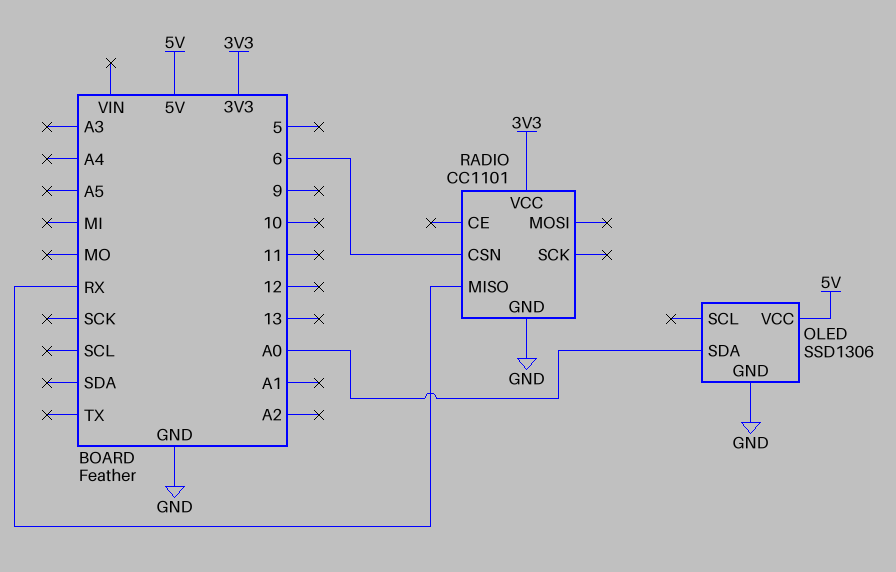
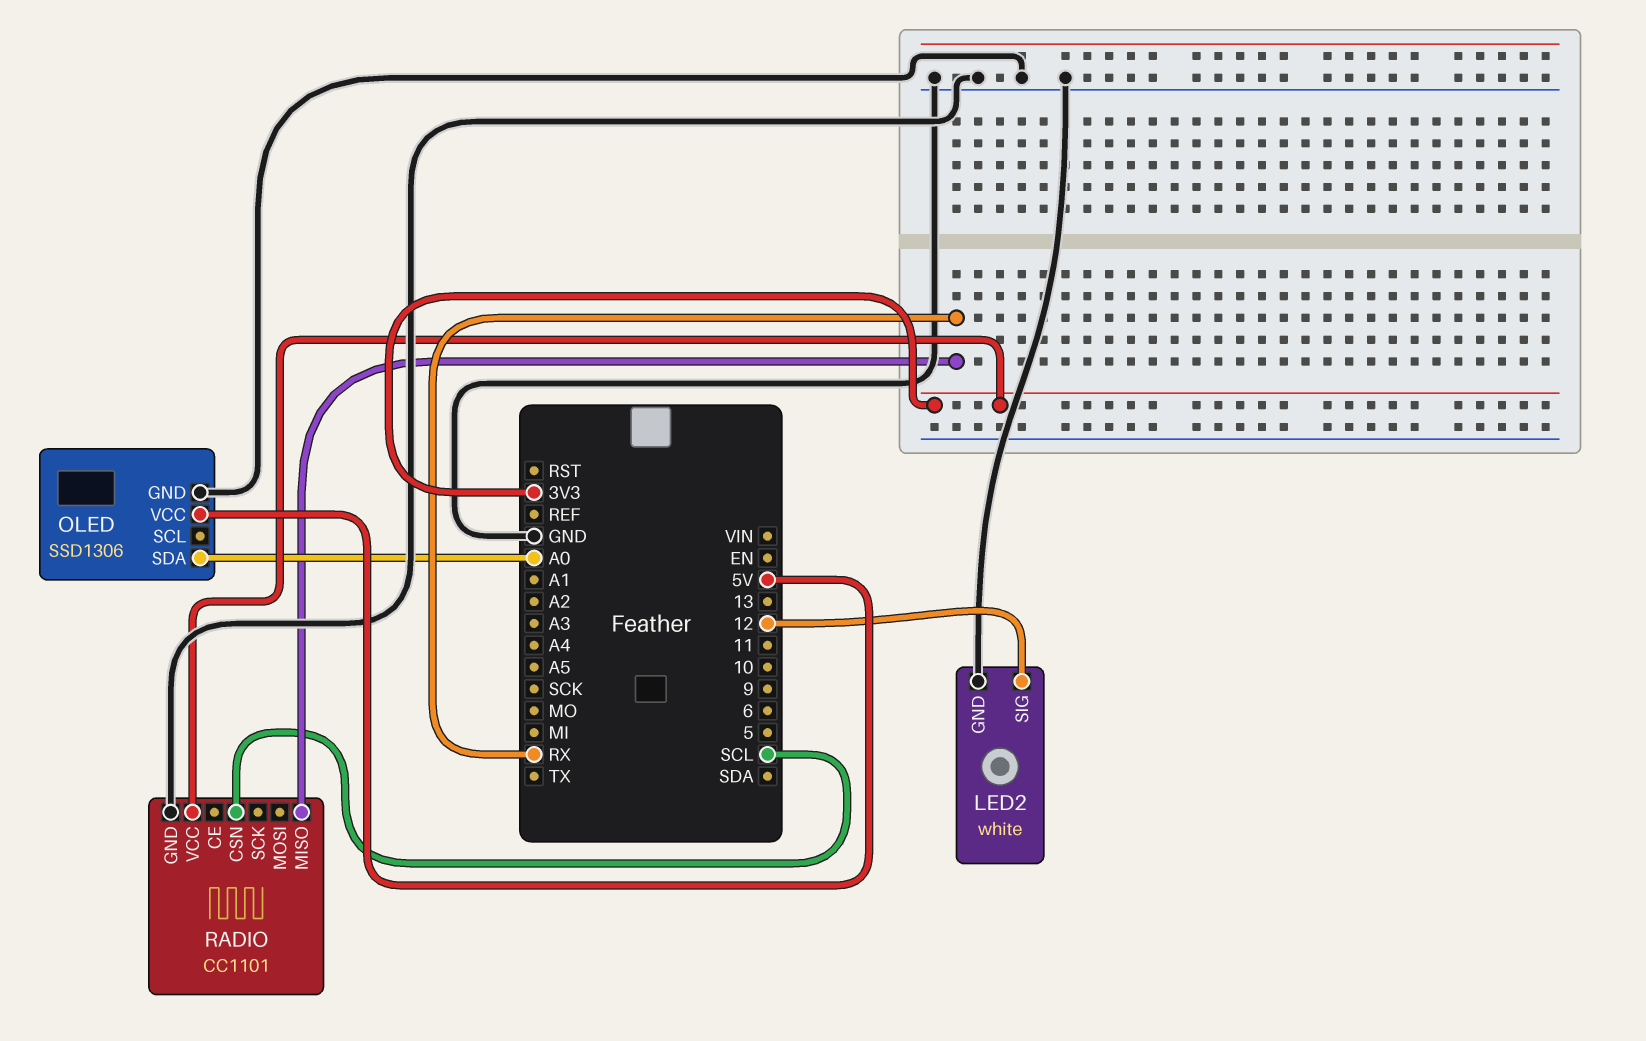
LED2: none -> white
LED2 pin GND: none -> GND
LED2 pin SIG: none -> 12
RADIO pin CSN: 6 -> SCL

